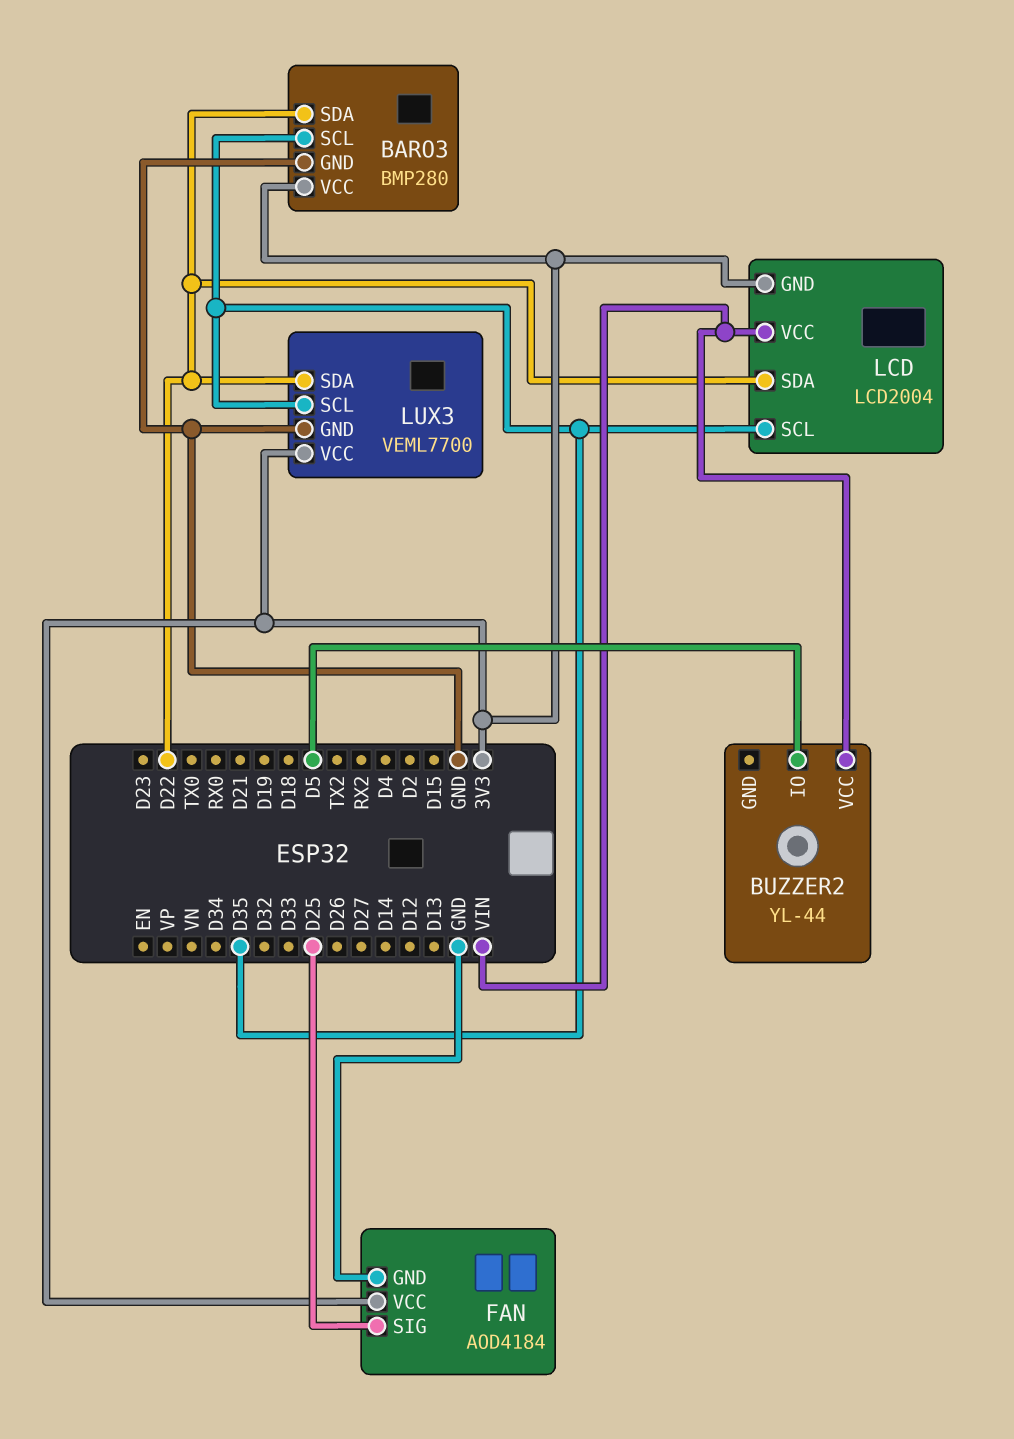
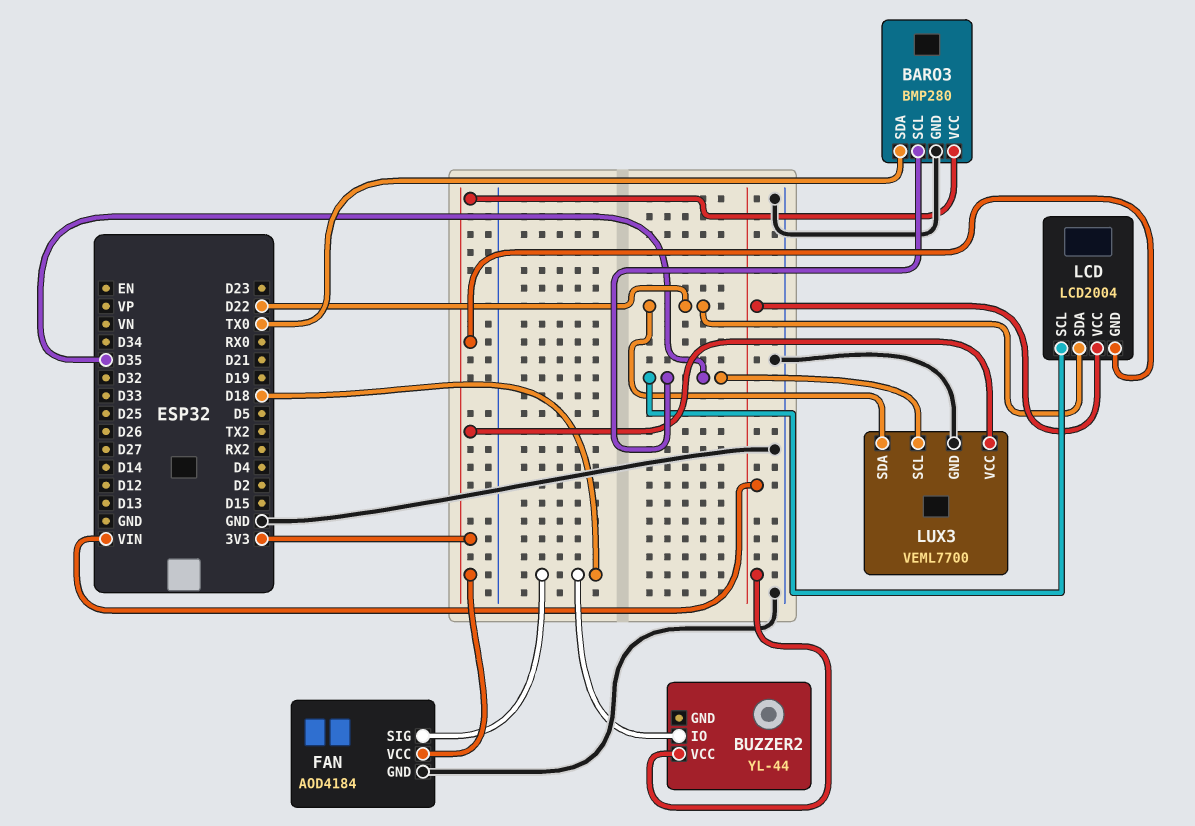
BARO3 pin SDA: D22 -> TX0
BUZZER2 pin IO: D5 -> D18
FAN pin SIG: D25 -> D18

